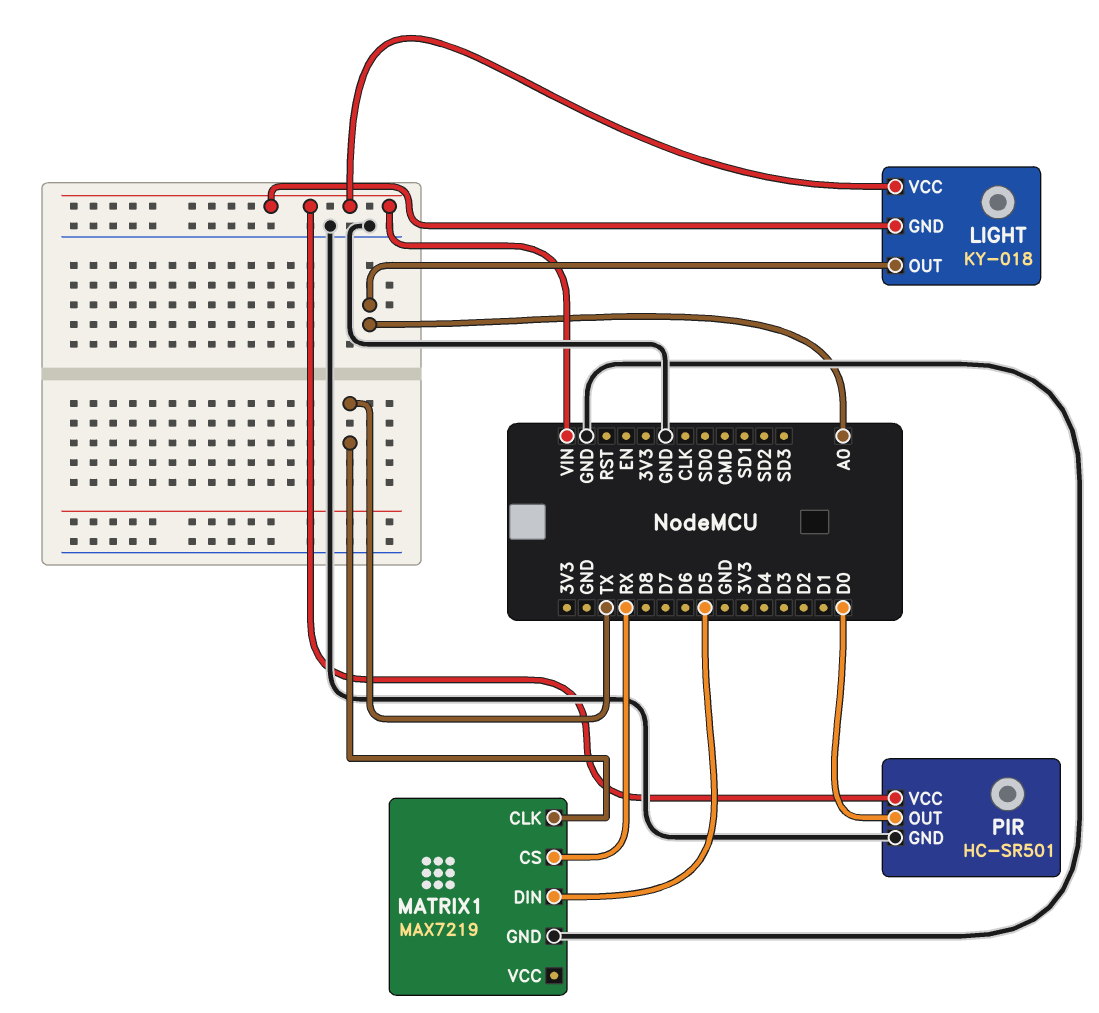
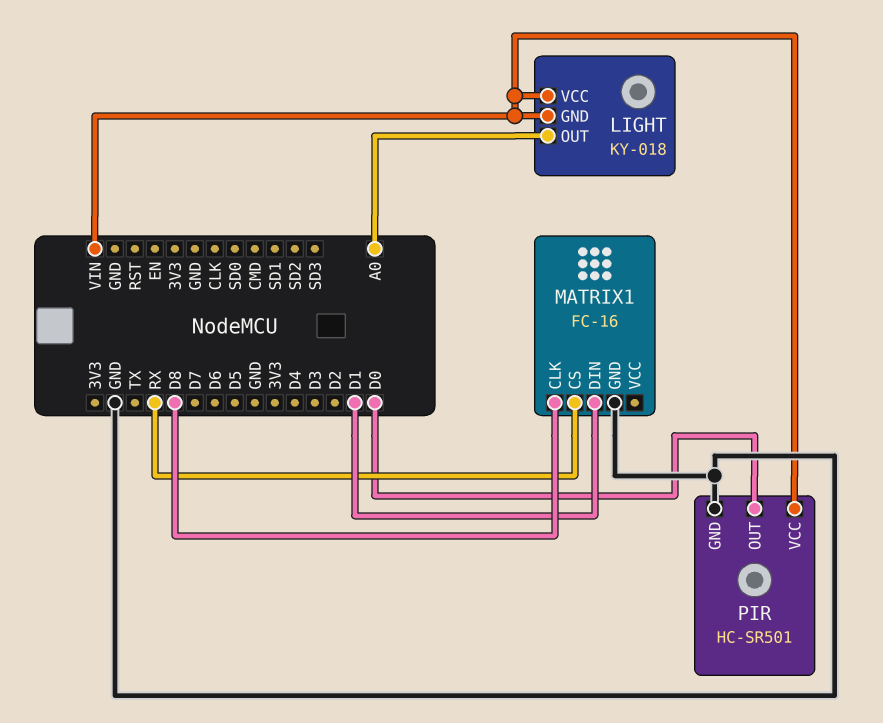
MATRIX1: MAX7219 -> FC-16
MATRIX1 pin CLK: TX -> D8
MATRIX1 pin DIN: D5 -> D1

